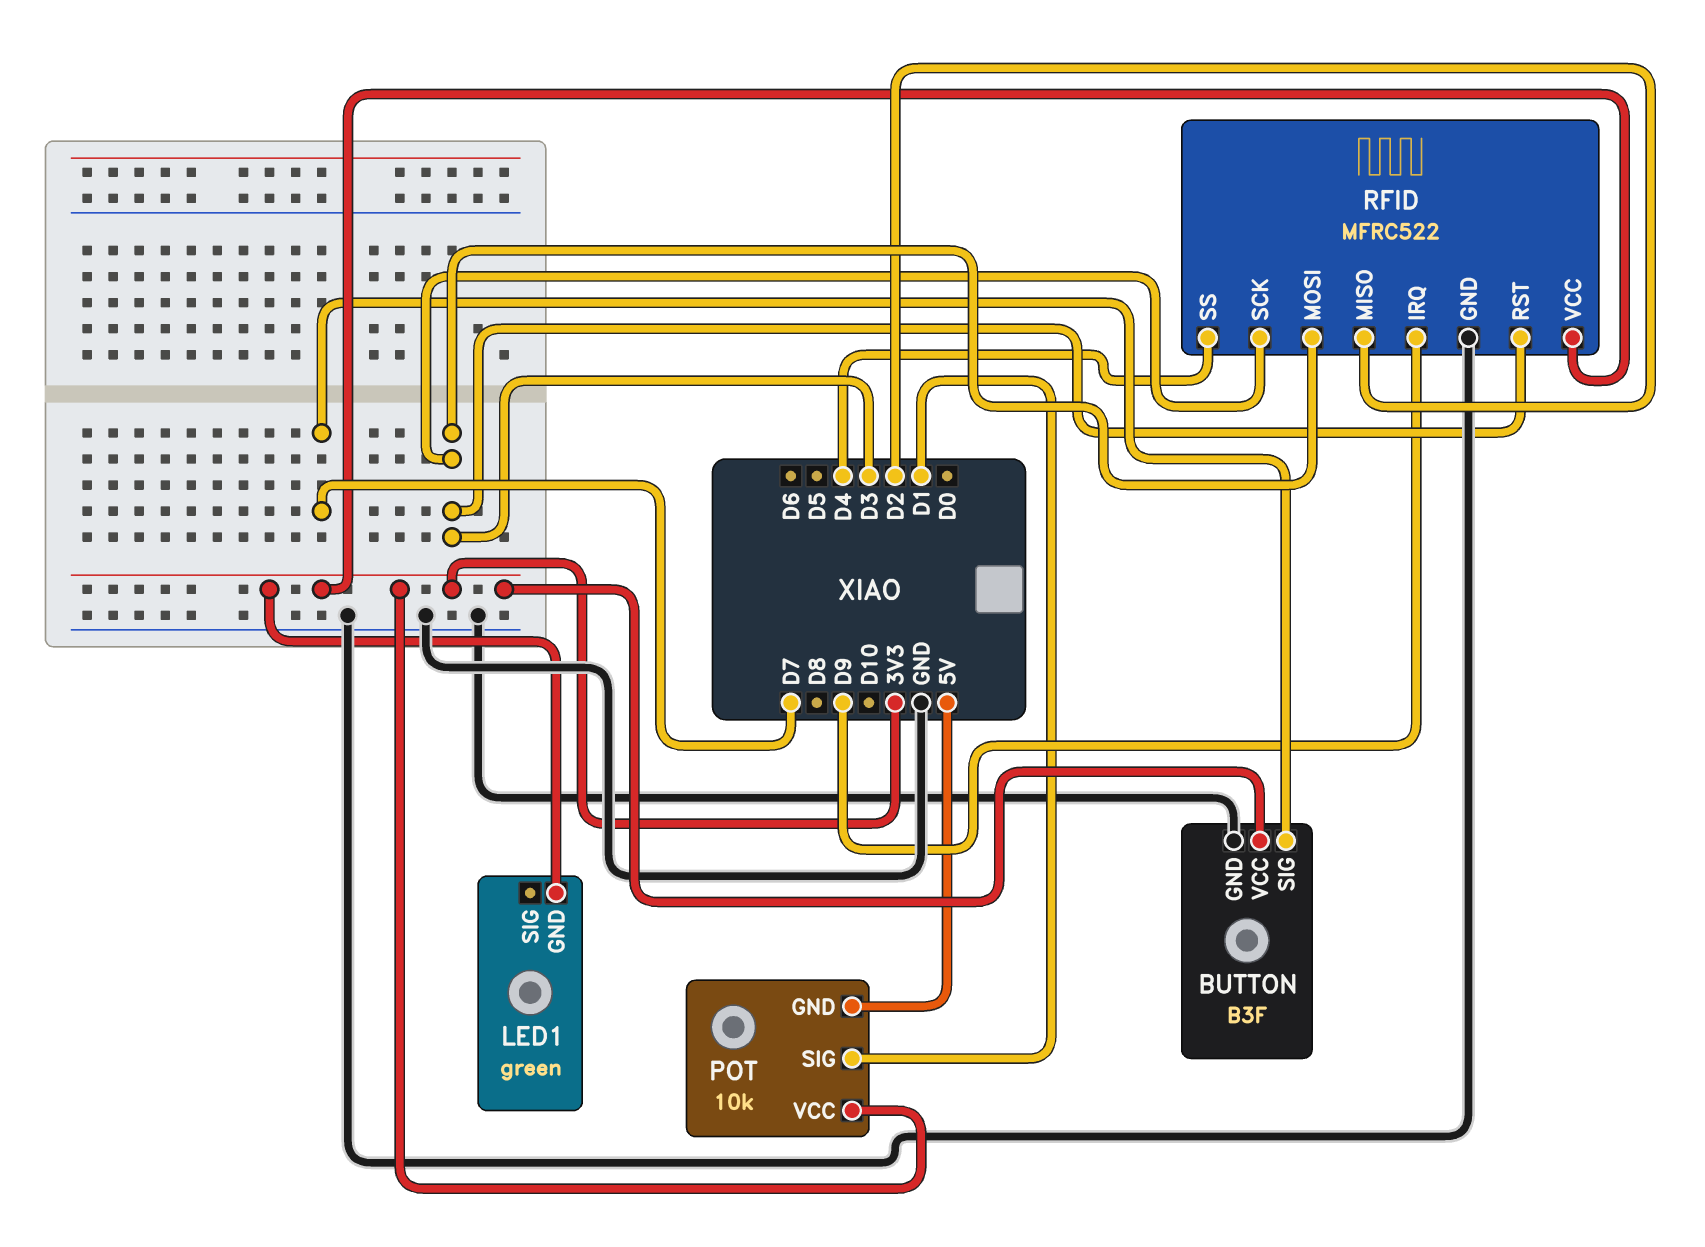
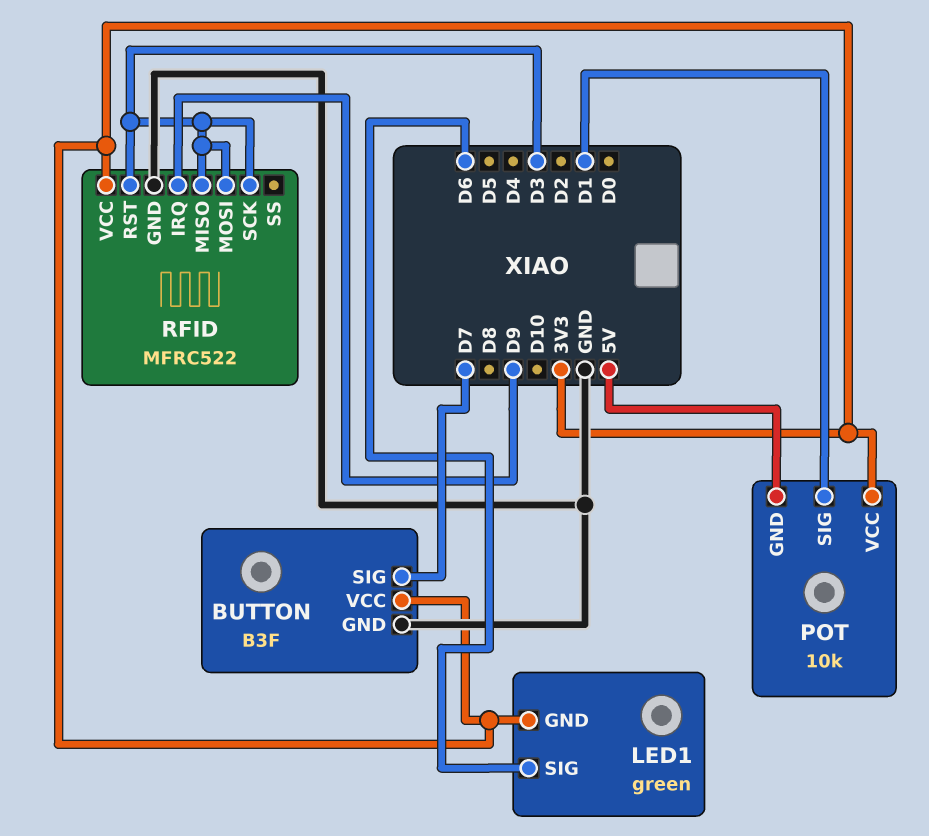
LED1 pin SIG: none -> D6
RFID pin MISO: D2 -> D3
RFID pin SS: D4 -> none

